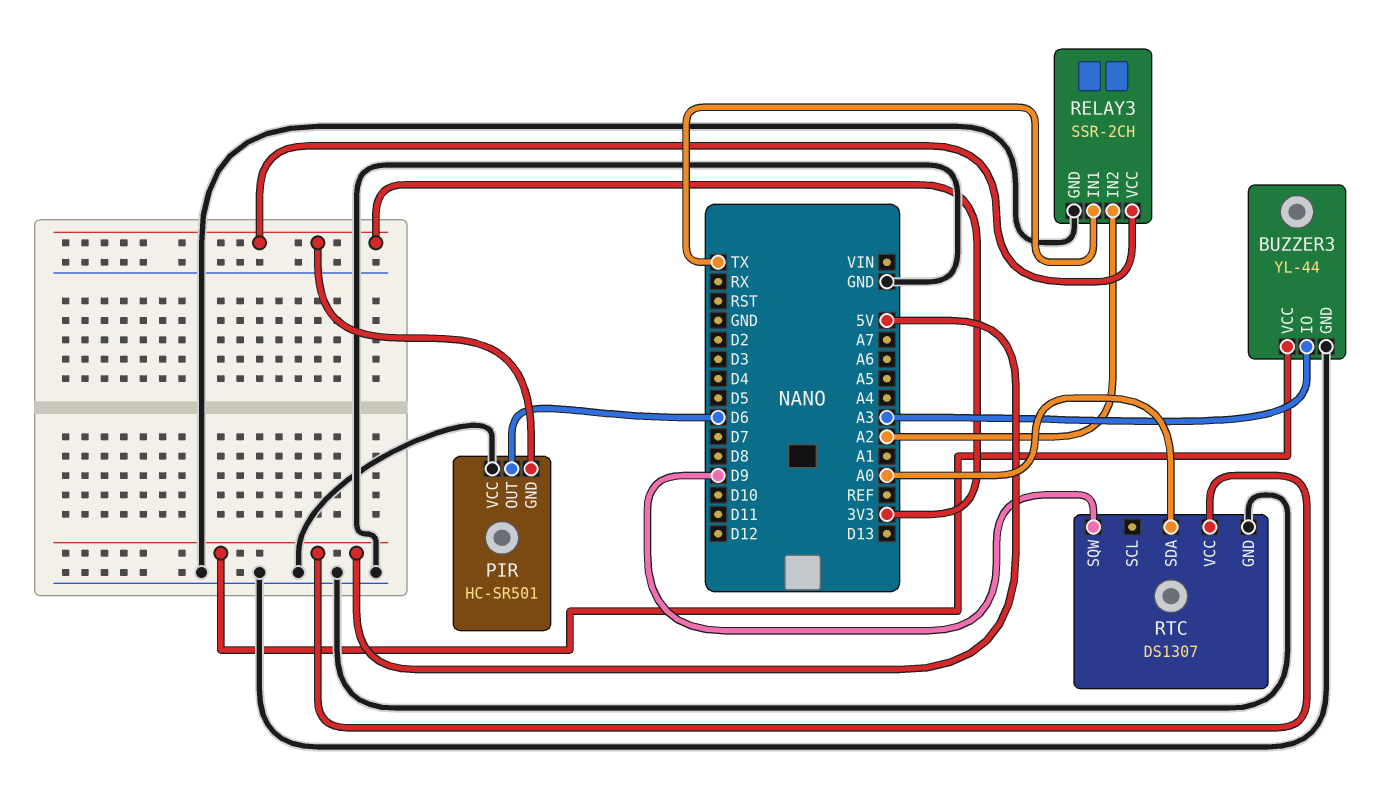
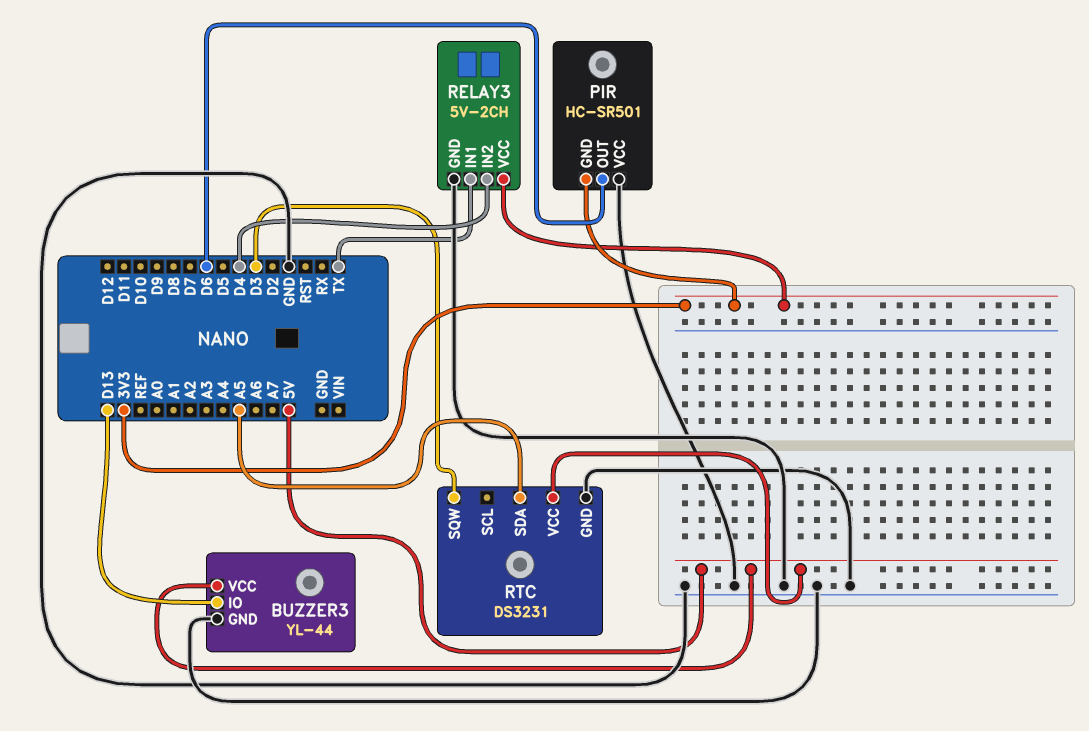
BUZZER3 pin IO: A3 -> D13
RELAY3: SSR-2CH -> 5V-2CH
RELAY3 pin IN2: A2 -> D4
RTC: DS1307 -> DS3231
RTC pin SDA: A0 -> A5
RTC pin SQW: D9 -> D3

